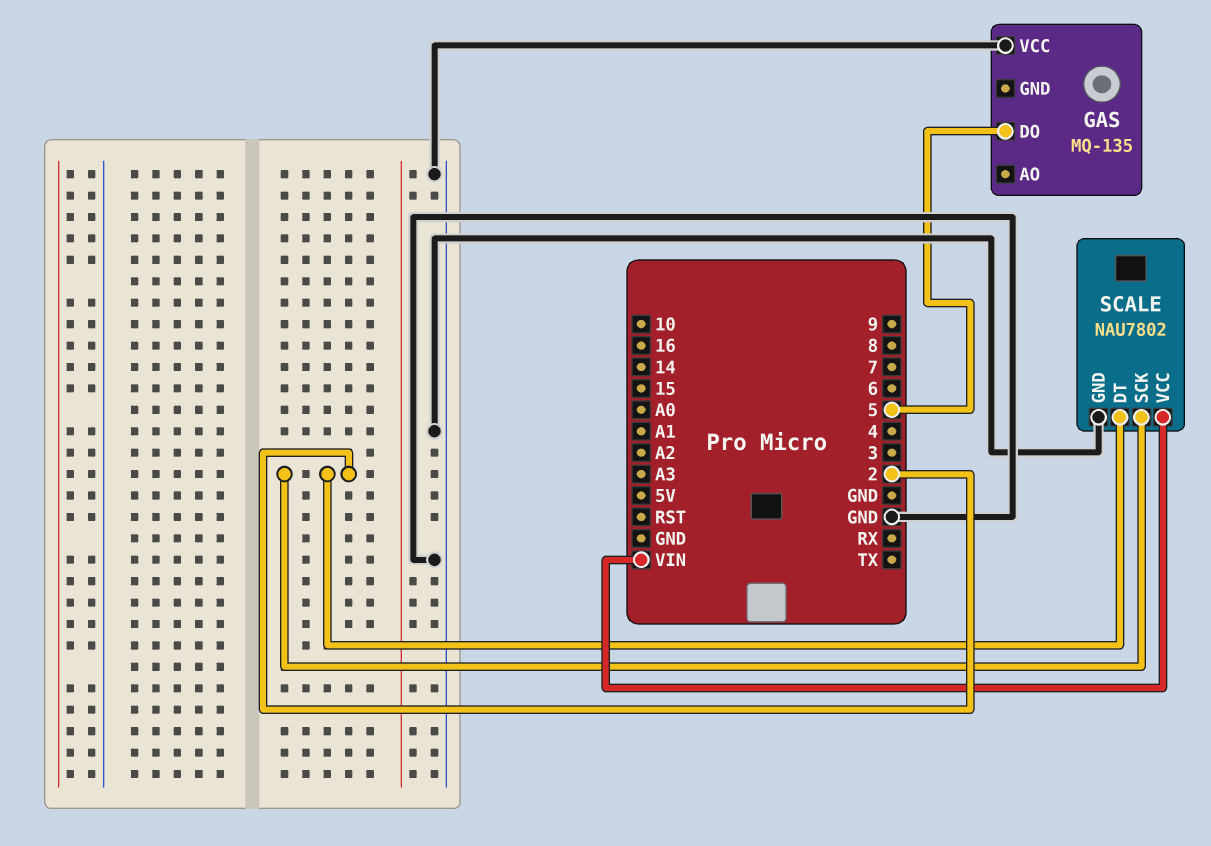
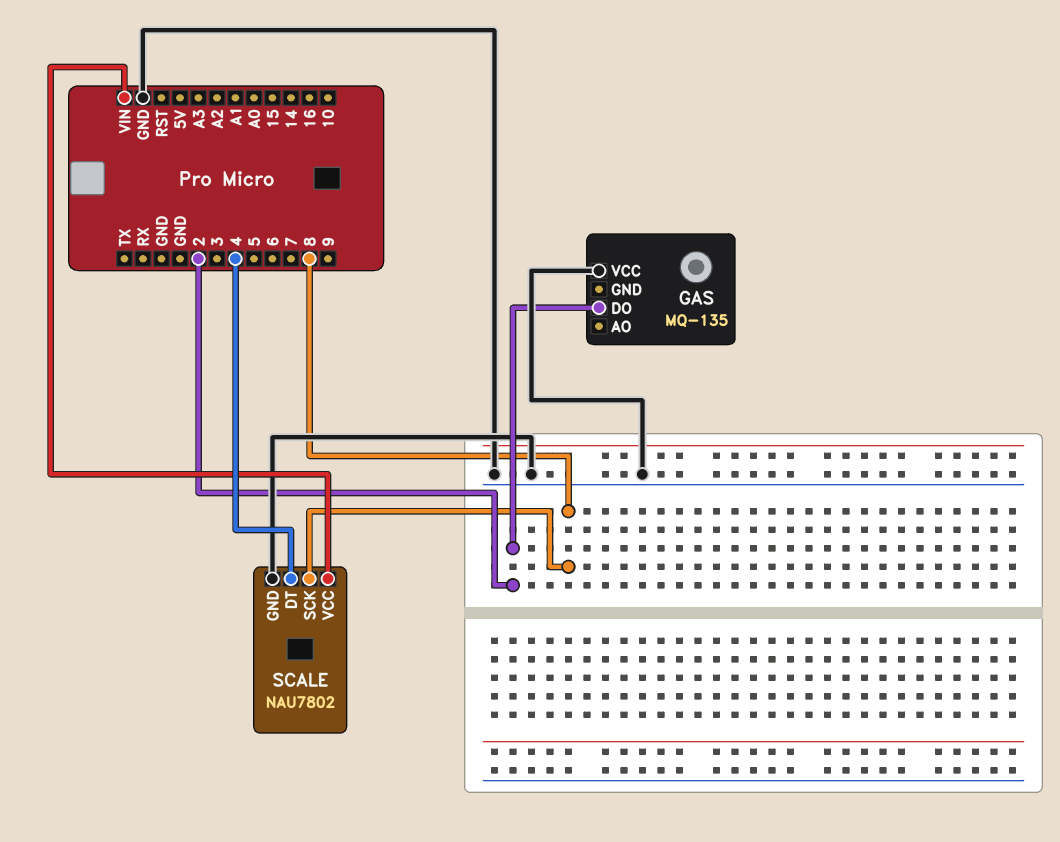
GAS pin DO: 5 -> 2
SCALE pin DT: 2 -> 4
SCALE pin SCK: 2 -> 8

